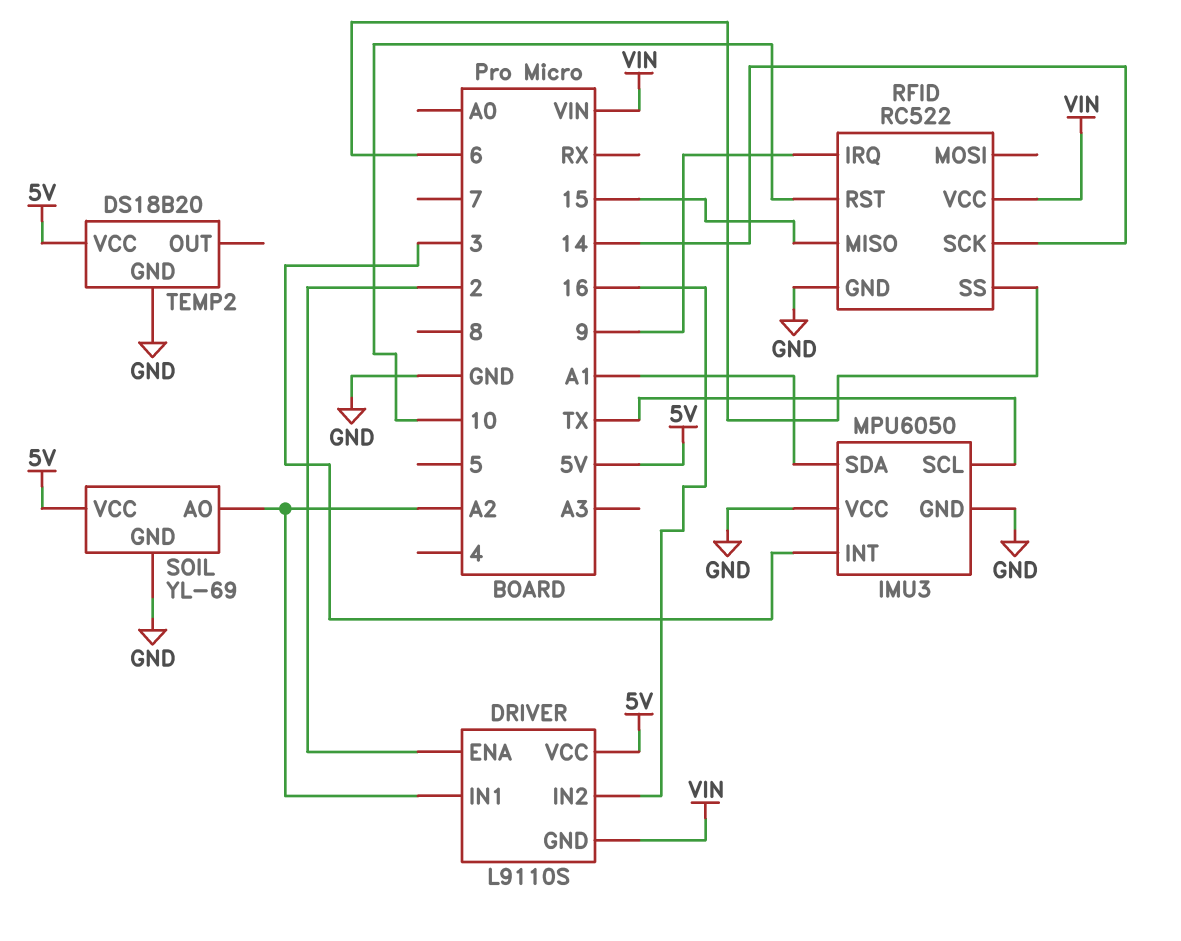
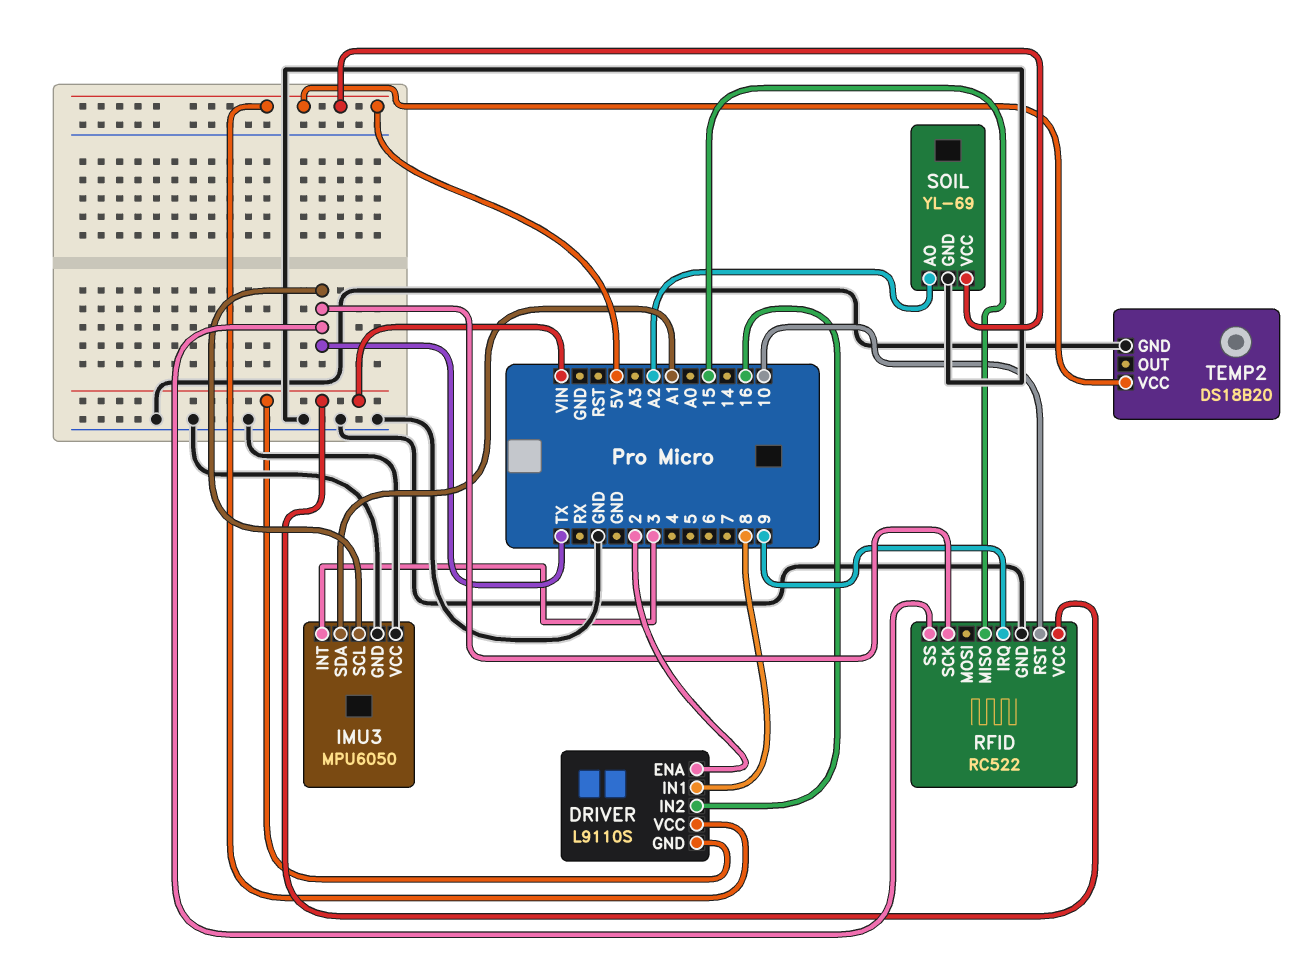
DRIVER pin IN1: A2 -> 8
RFID pin SCK: 14 -> TX
RFID pin SS: 6 -> TX

